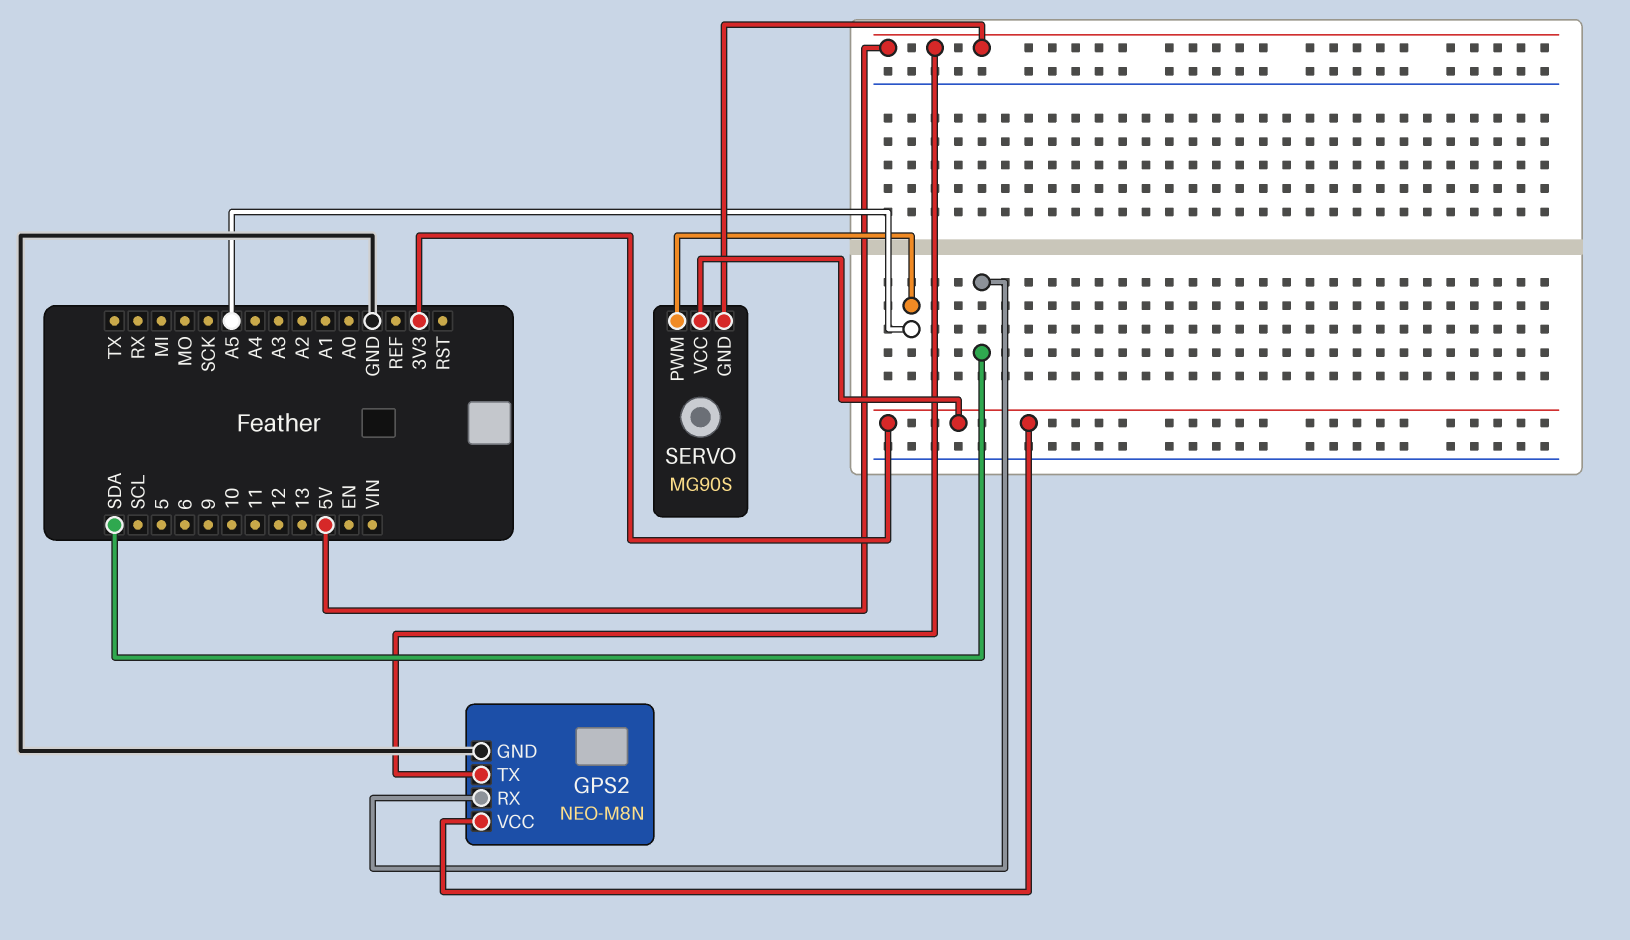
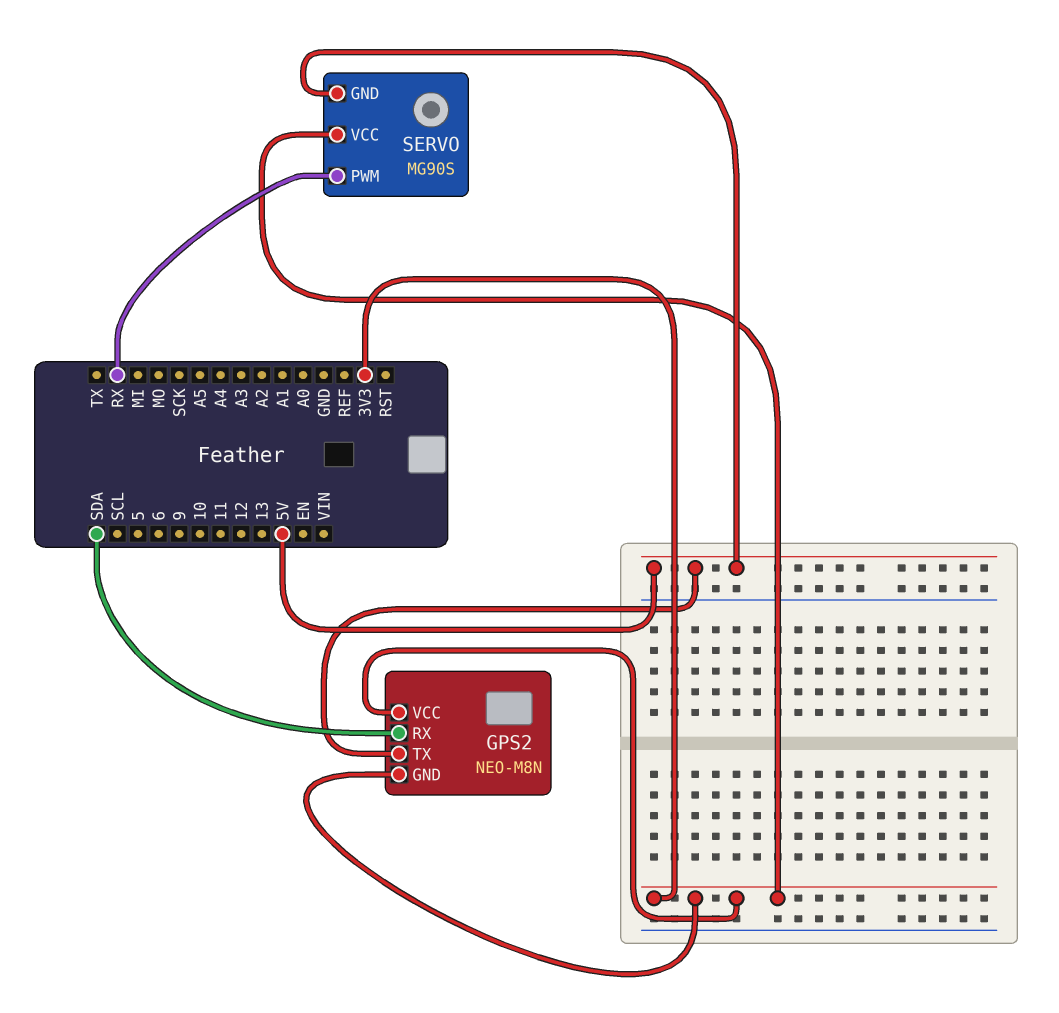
GPS2 pin GND: GND -> 3V3
SERVO pin PWM: A5 -> RX

